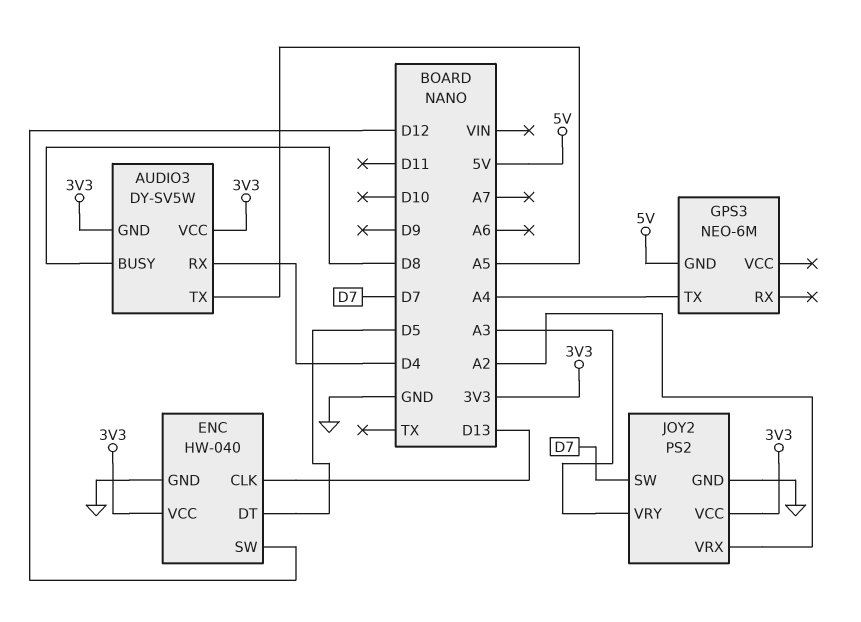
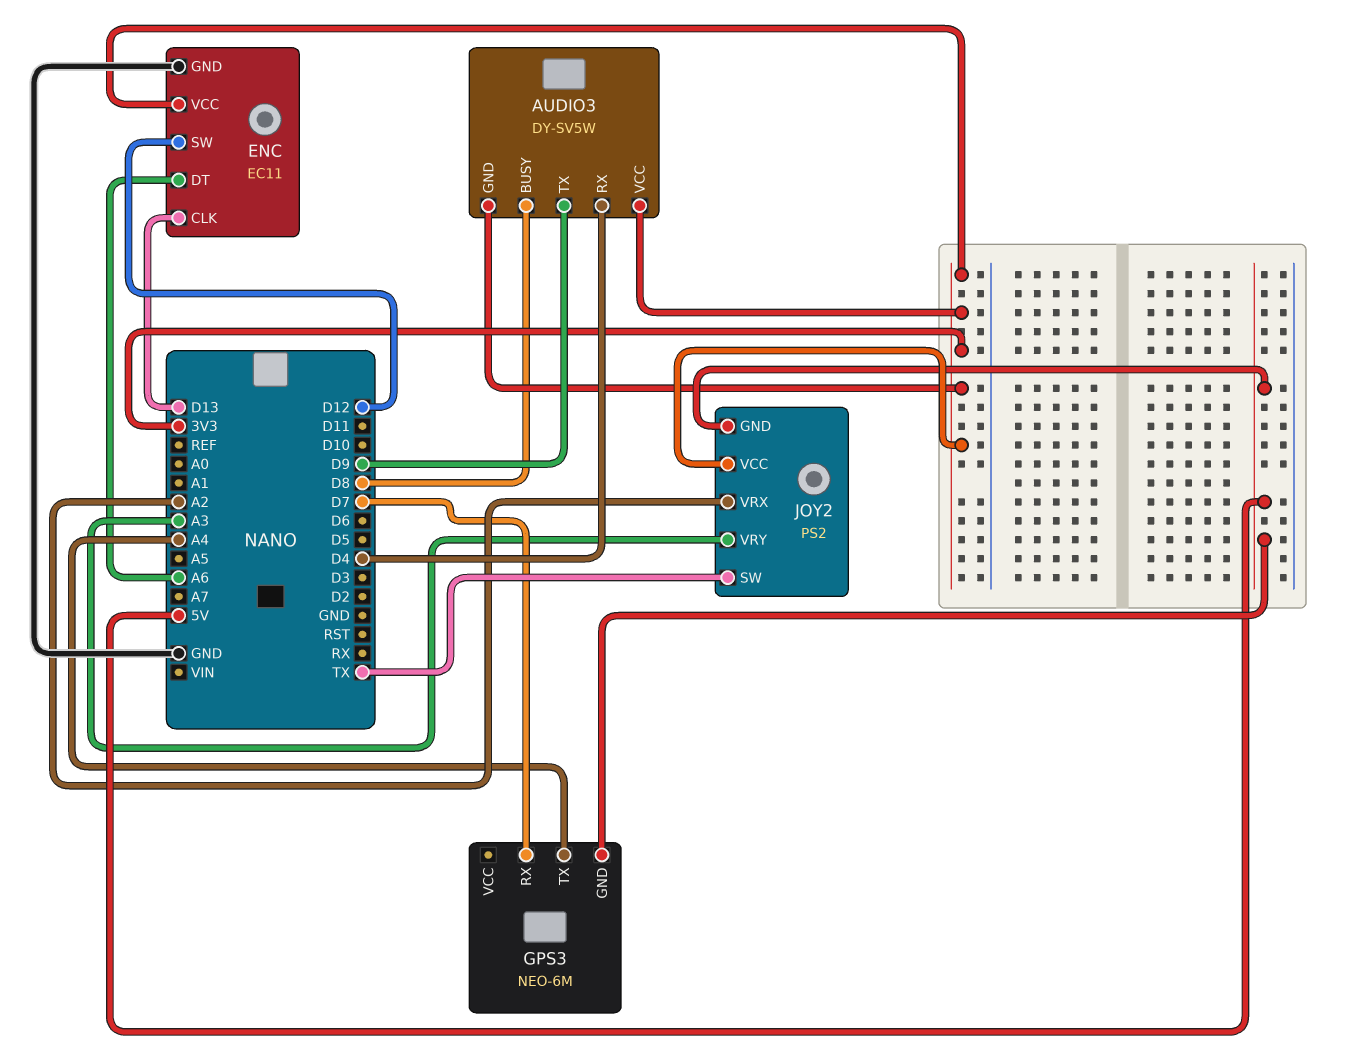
AUDIO3 pin TX: A5 -> D9
ENC: HW-040 -> EC11
ENC pin DT: D5 -> A6
GPS3 pin RX: none -> D7
JOY2 pin GND: GND -> 5V
JOY2 pin SW: D7 -> TX

